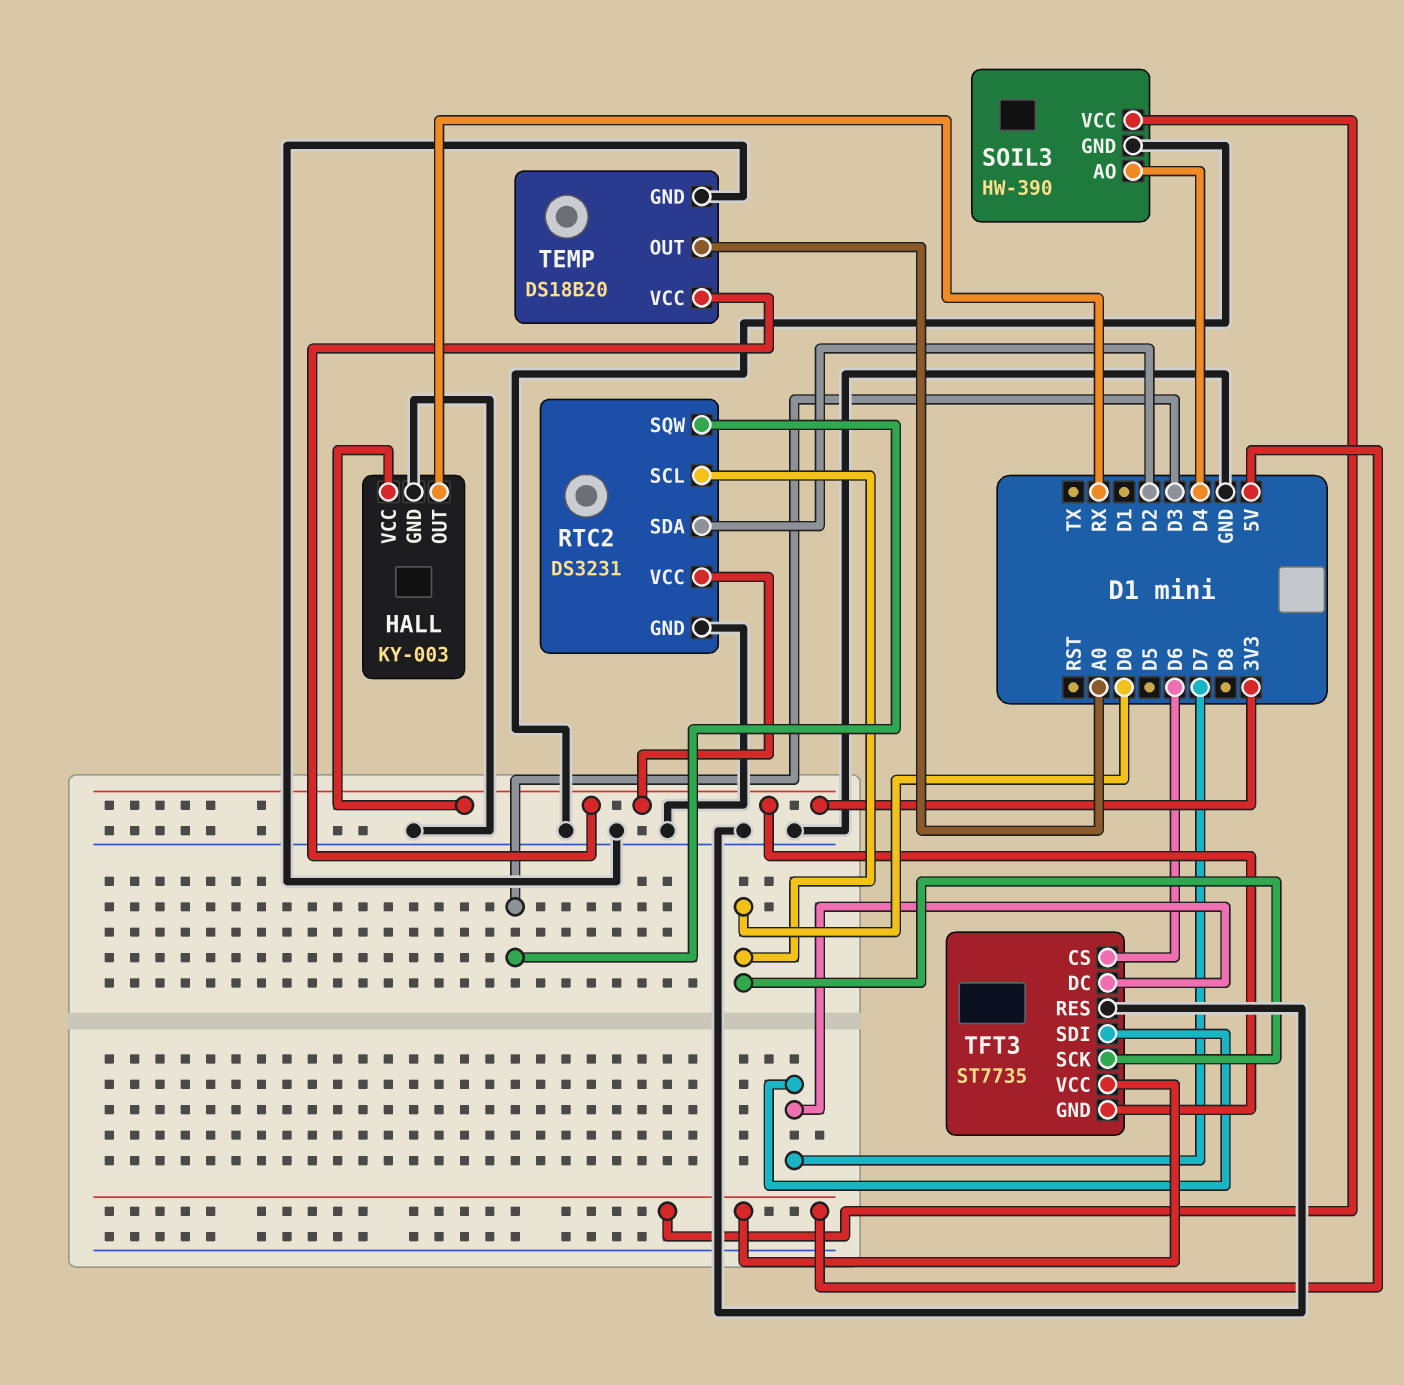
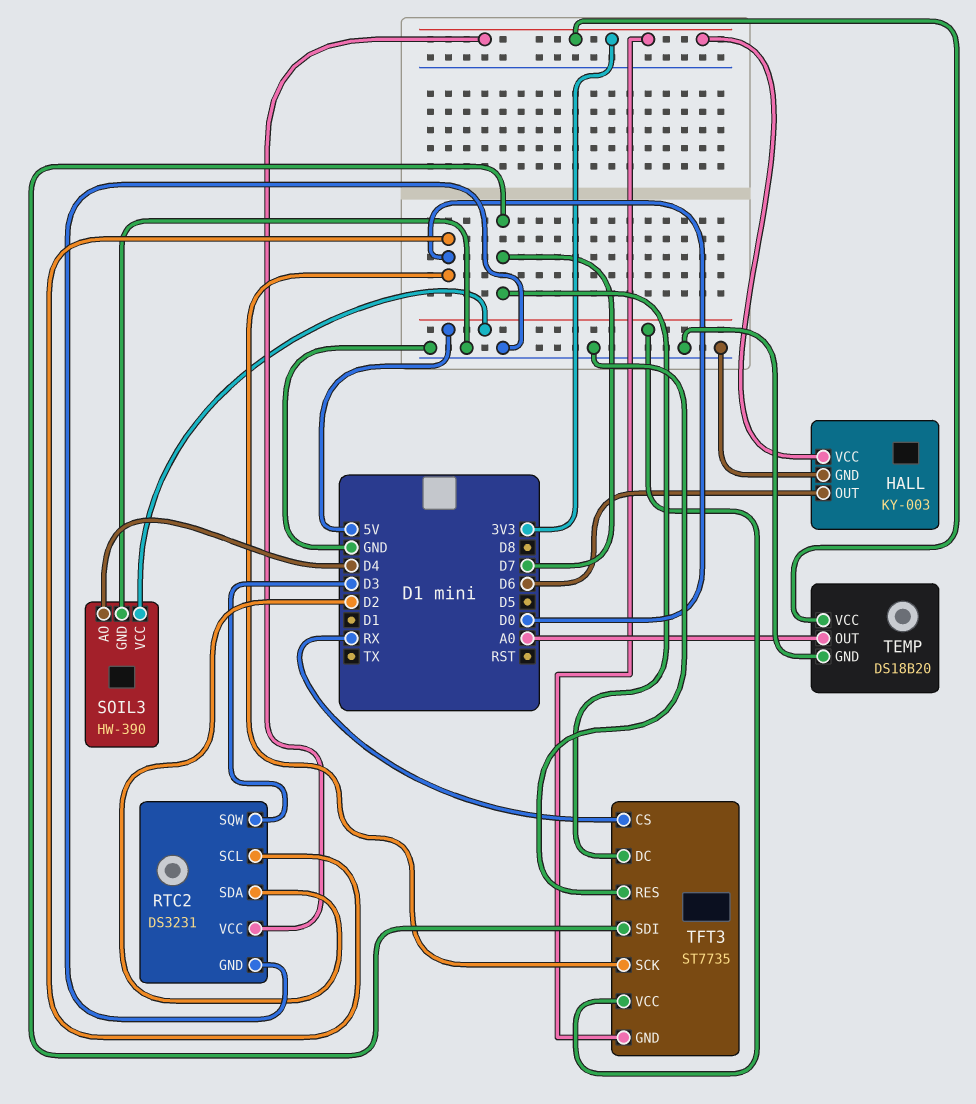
HALL pin OUT: RX -> D6
TFT3 pin CS: D6 -> RX

